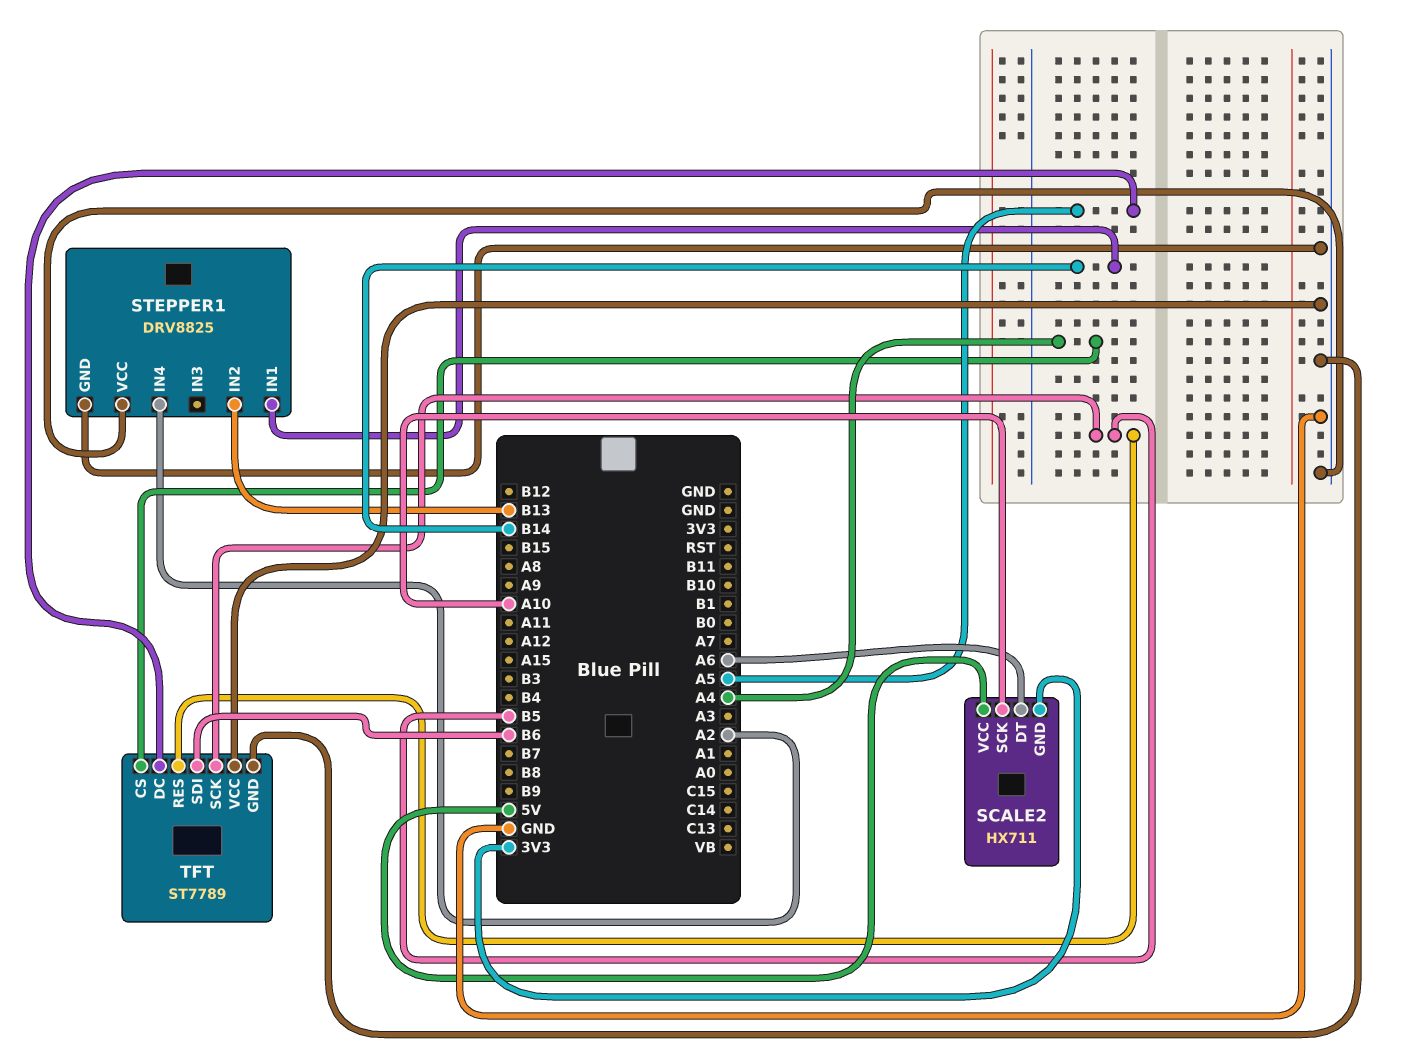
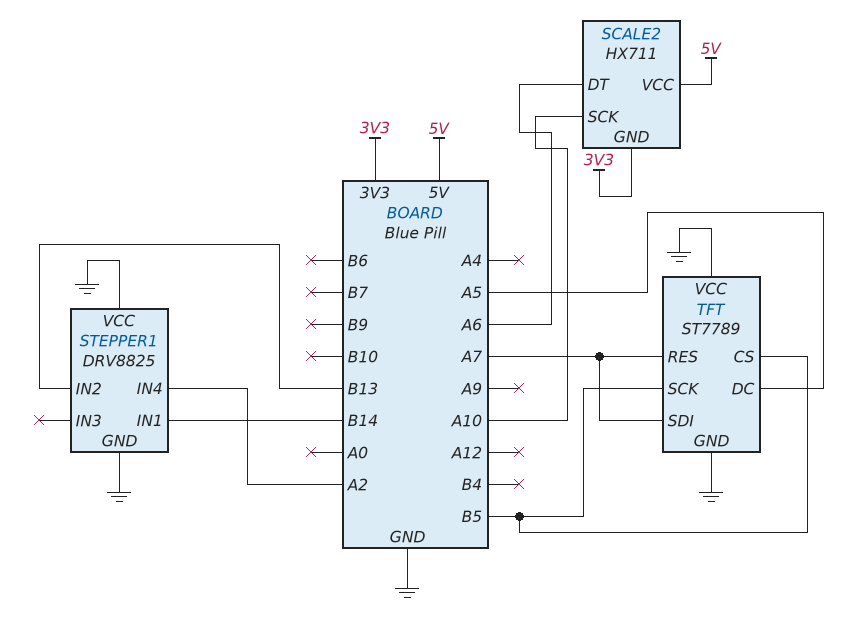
TFT pin CS: A4 -> B5
TFT pin RES: B5 -> A7
TFT pin SDI: B6 -> A7

